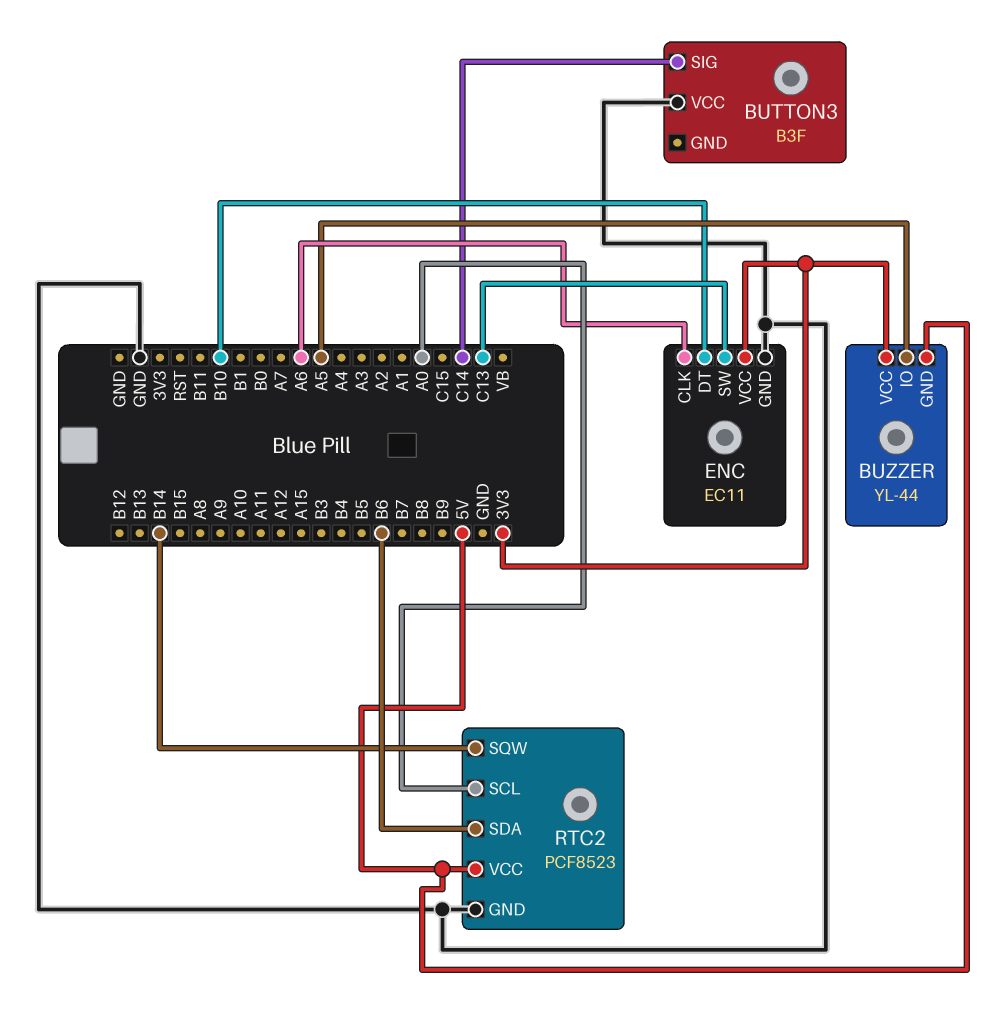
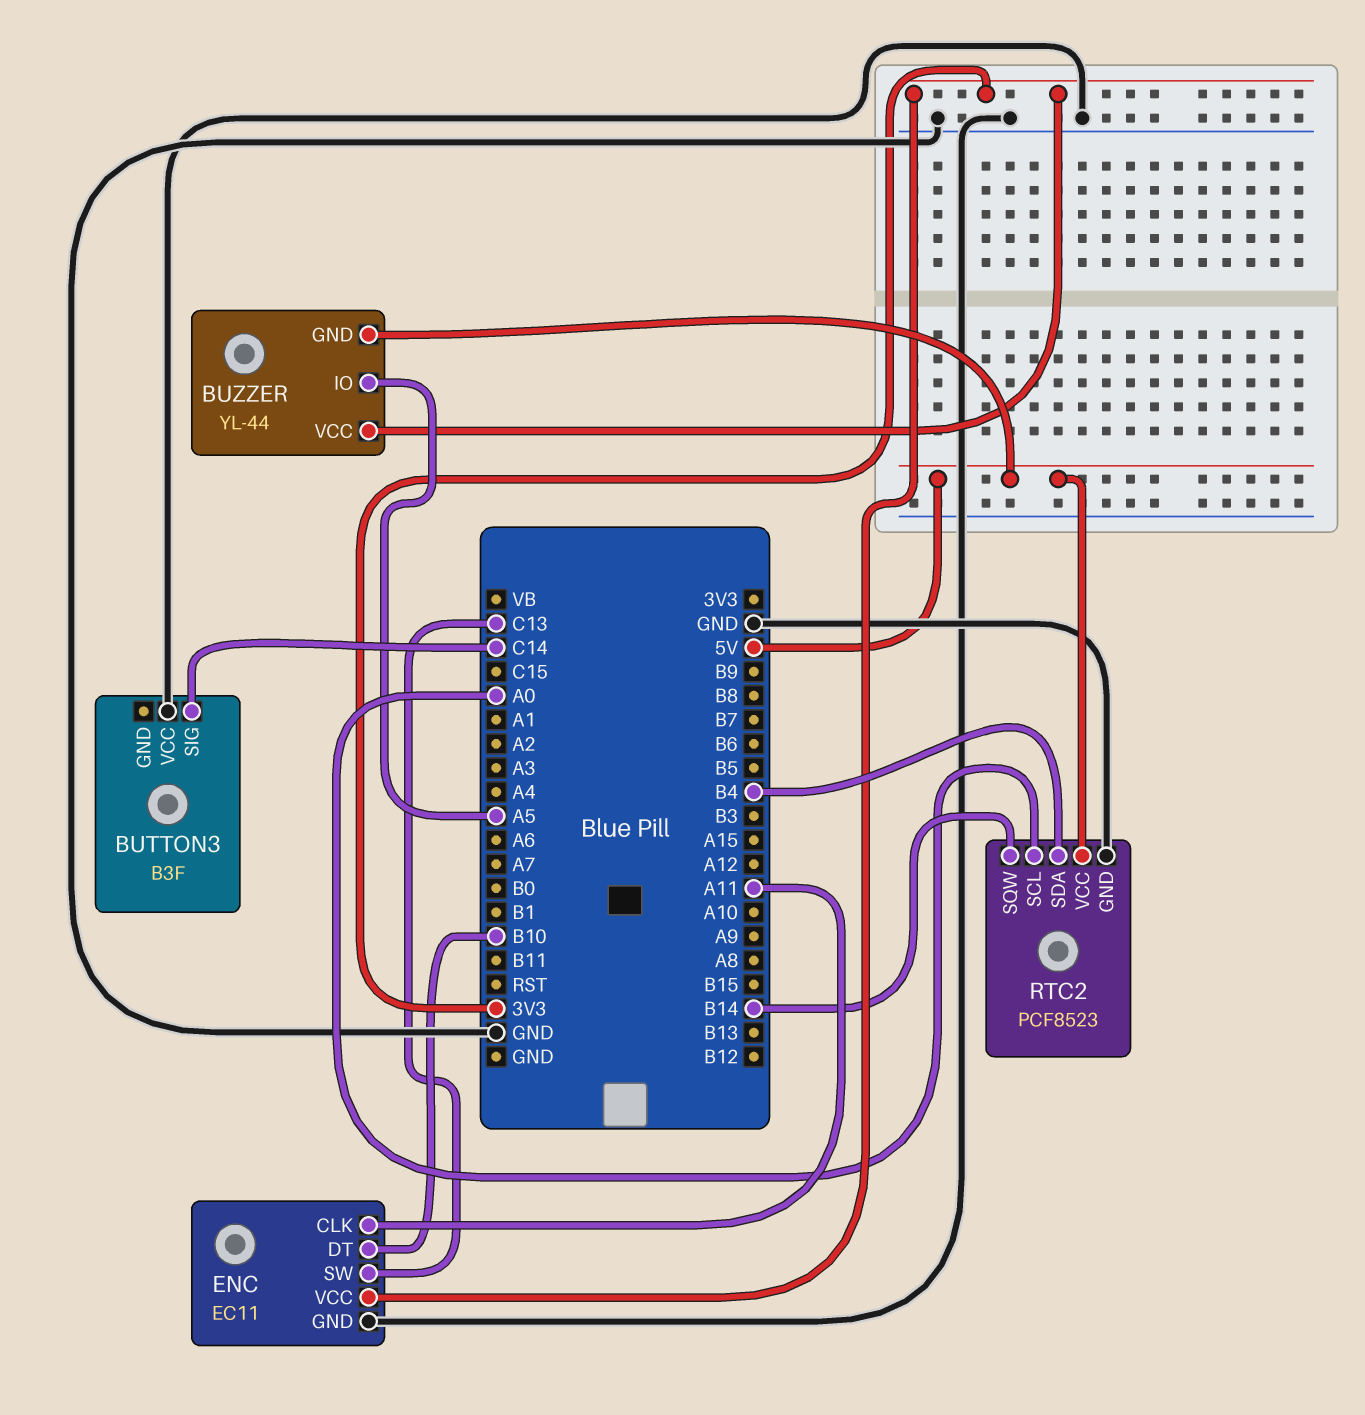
ENC pin CLK: A6 -> A11
RTC2 pin SDA: B6 -> B4

